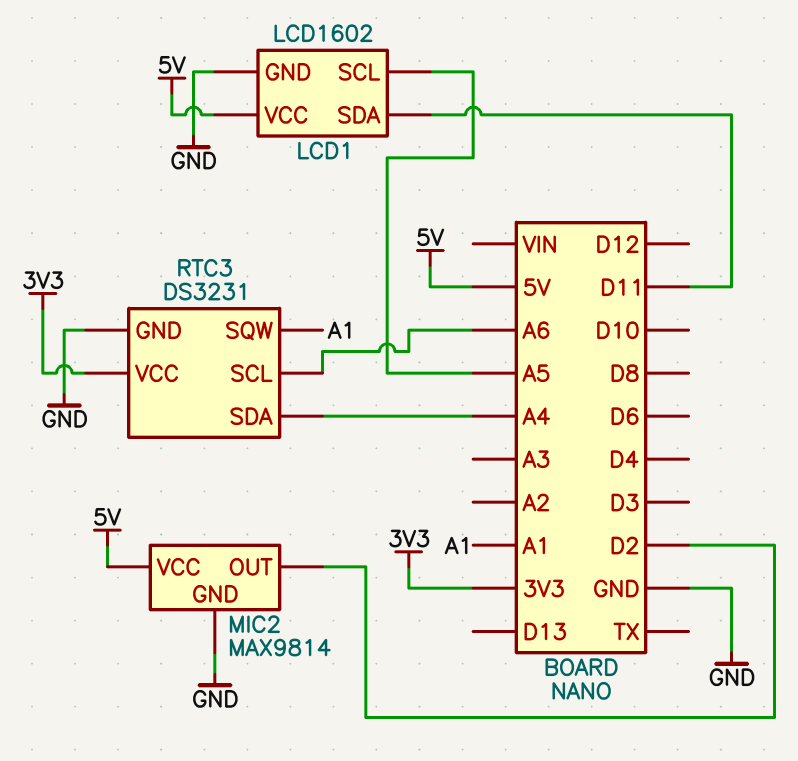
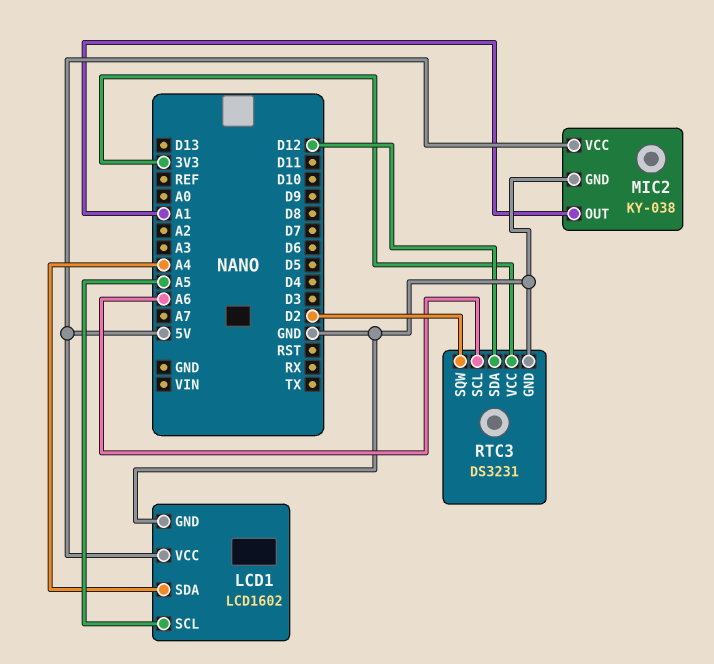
LCD1 pin SDA: D11 -> A4
MIC2: MAX9814 -> KY-038
MIC2 pin OUT: D2 -> A1
RTC3 pin SDA: A4 -> D12
RTC3 pin SQW: A1 -> D2

